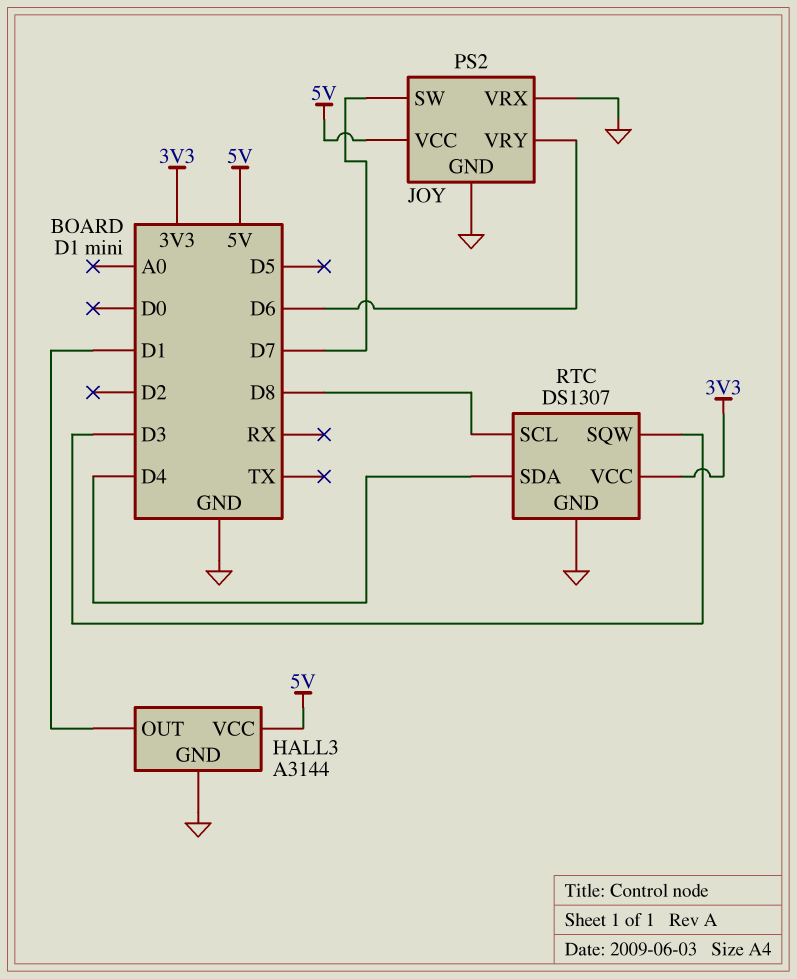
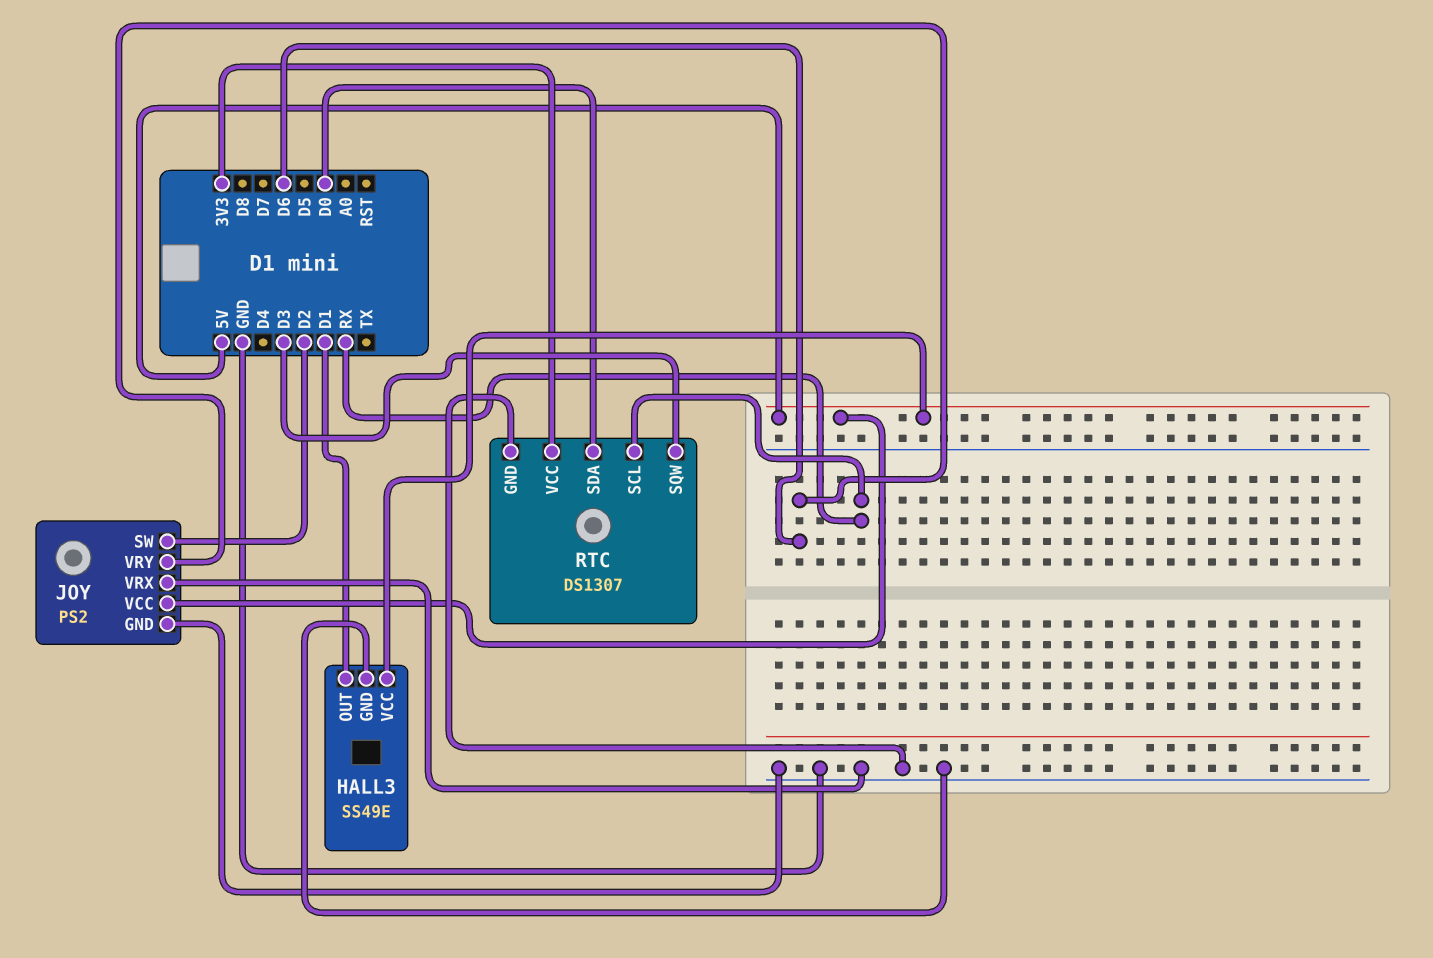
HALL3: A3144 -> SS49E
JOY pin SW: D7 -> D2
RTC pin SCL: D8 -> RX
RTC pin SDA: D4 -> D0

